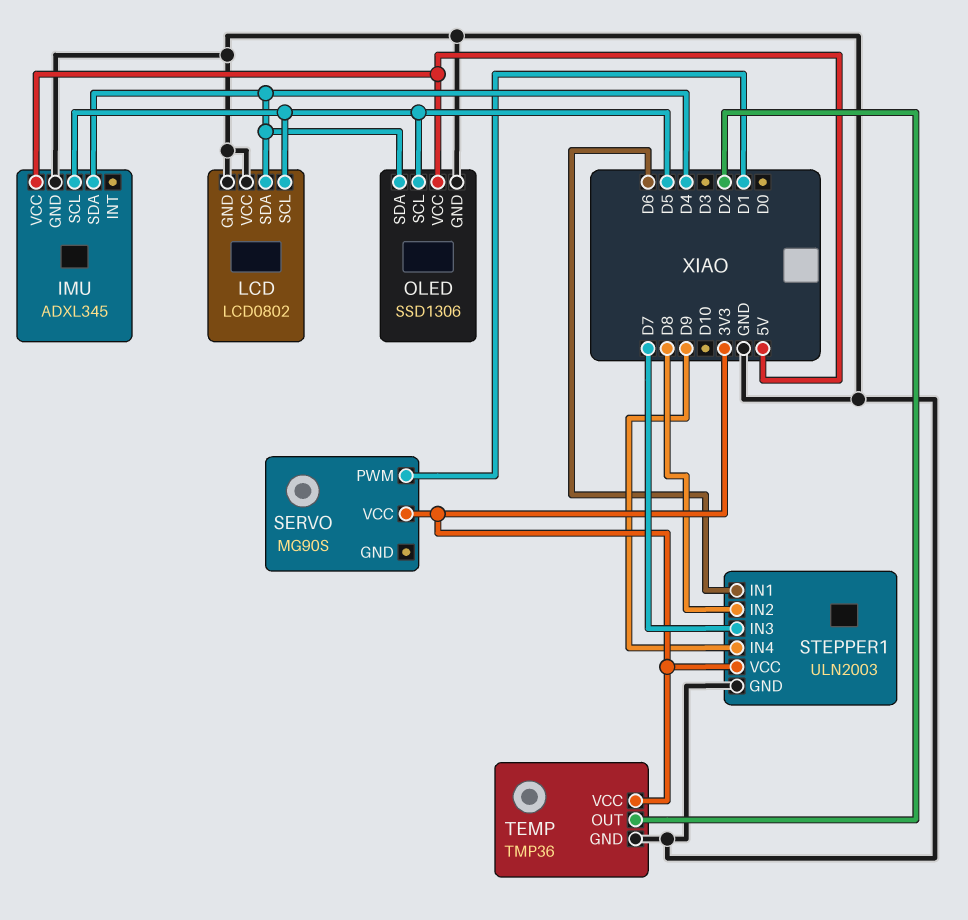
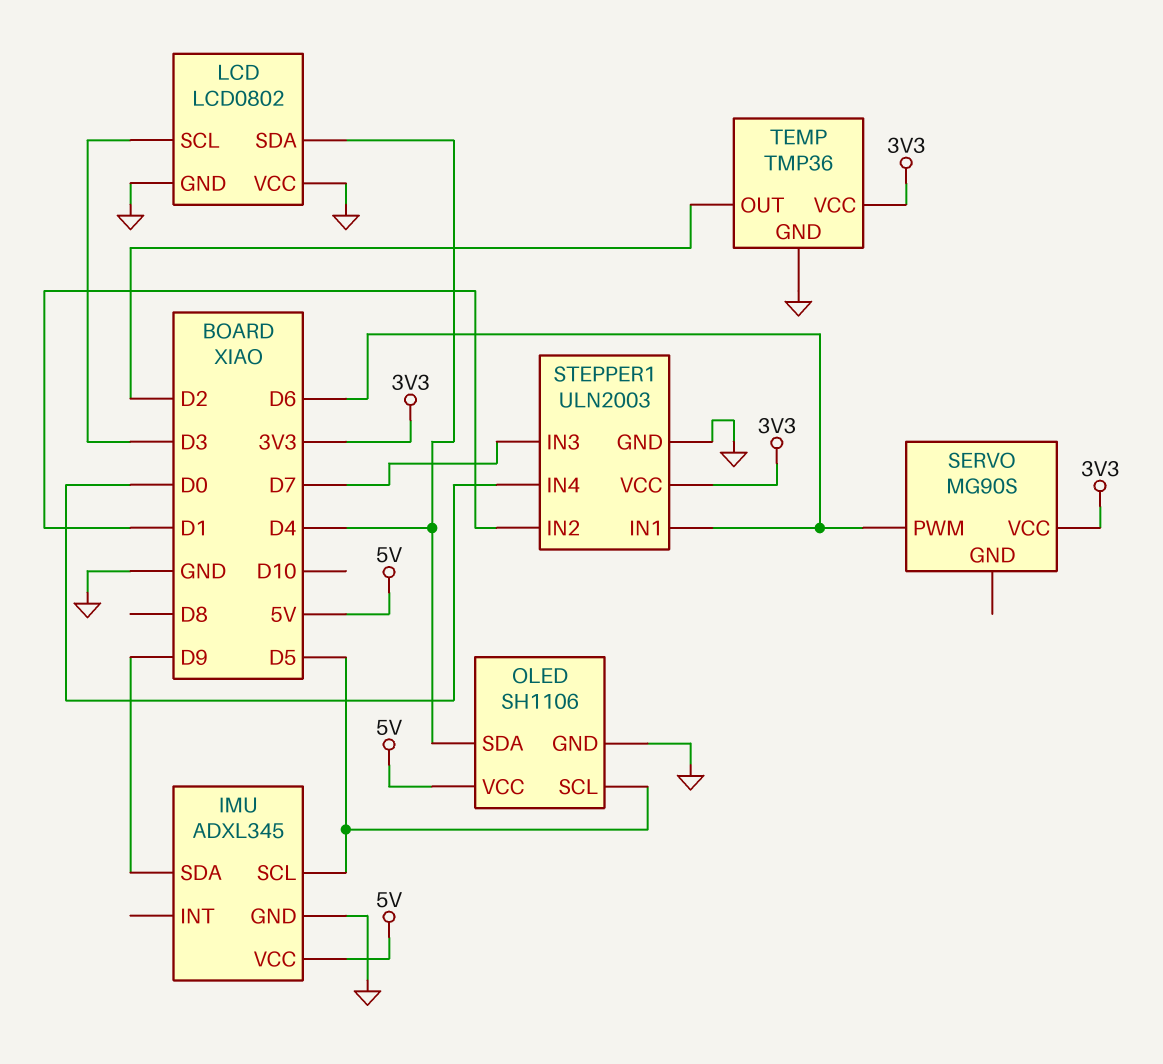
IMU pin SDA: D4 -> D9
LCD pin SCL: D5 -> D3
OLED: SSD1306 -> SH1106
SERVO pin PWM: D1 -> D6
STEPPER1 pin IN2: D8 -> D1
STEPPER1 pin IN4: D9 -> D0

